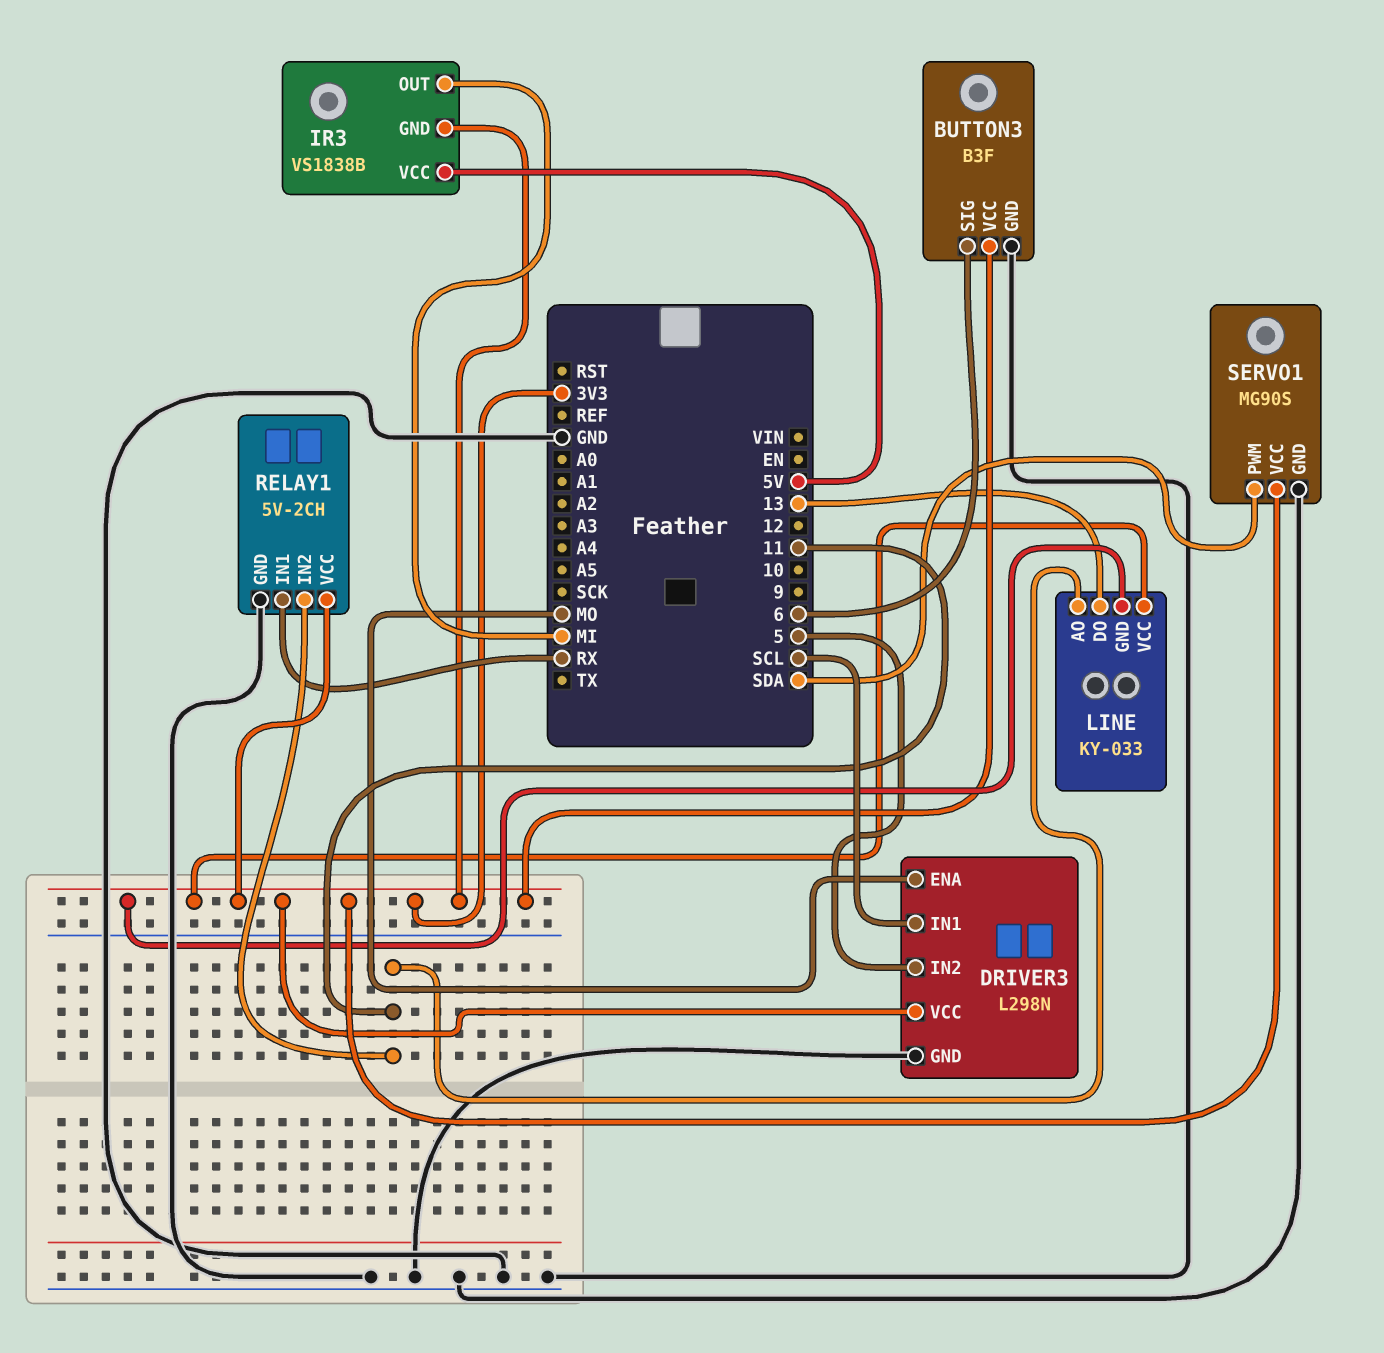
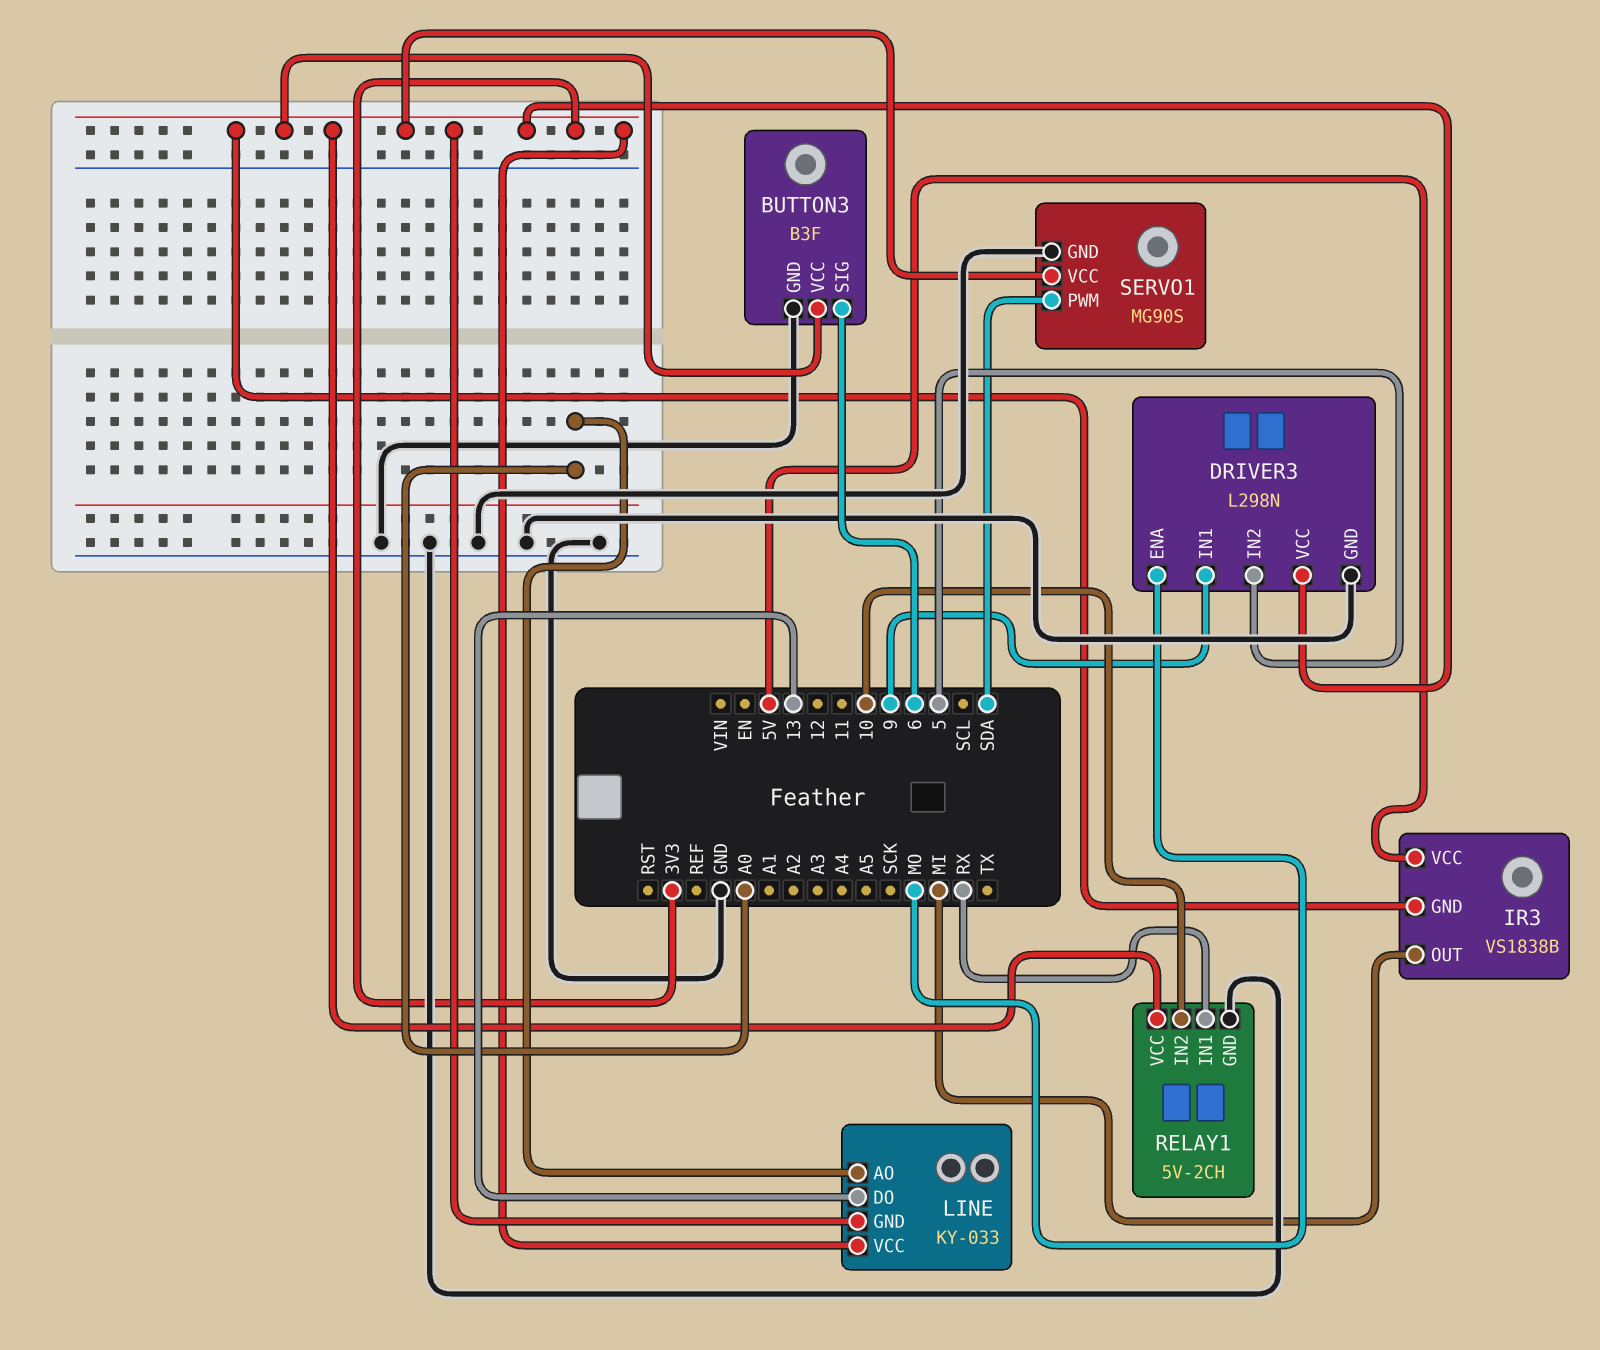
DRIVER3 pin IN1: SCL -> 9
LINE pin AO: 11 -> A0
RELAY1 pin IN2: 11 -> 10

